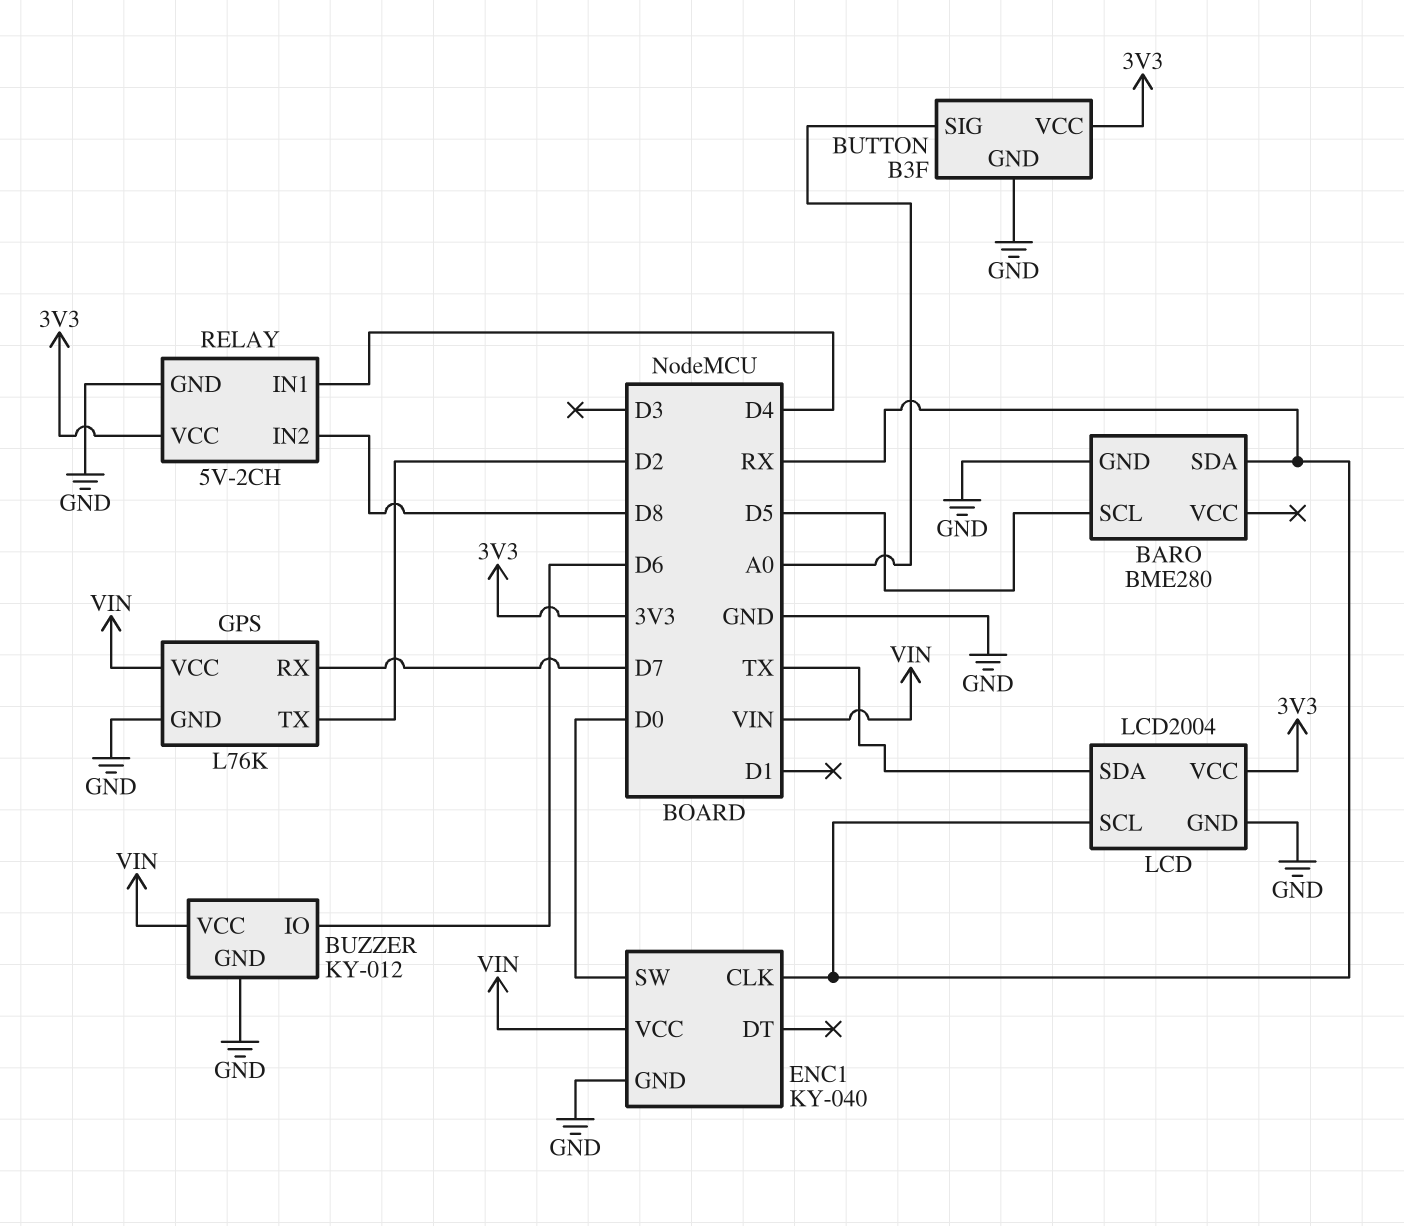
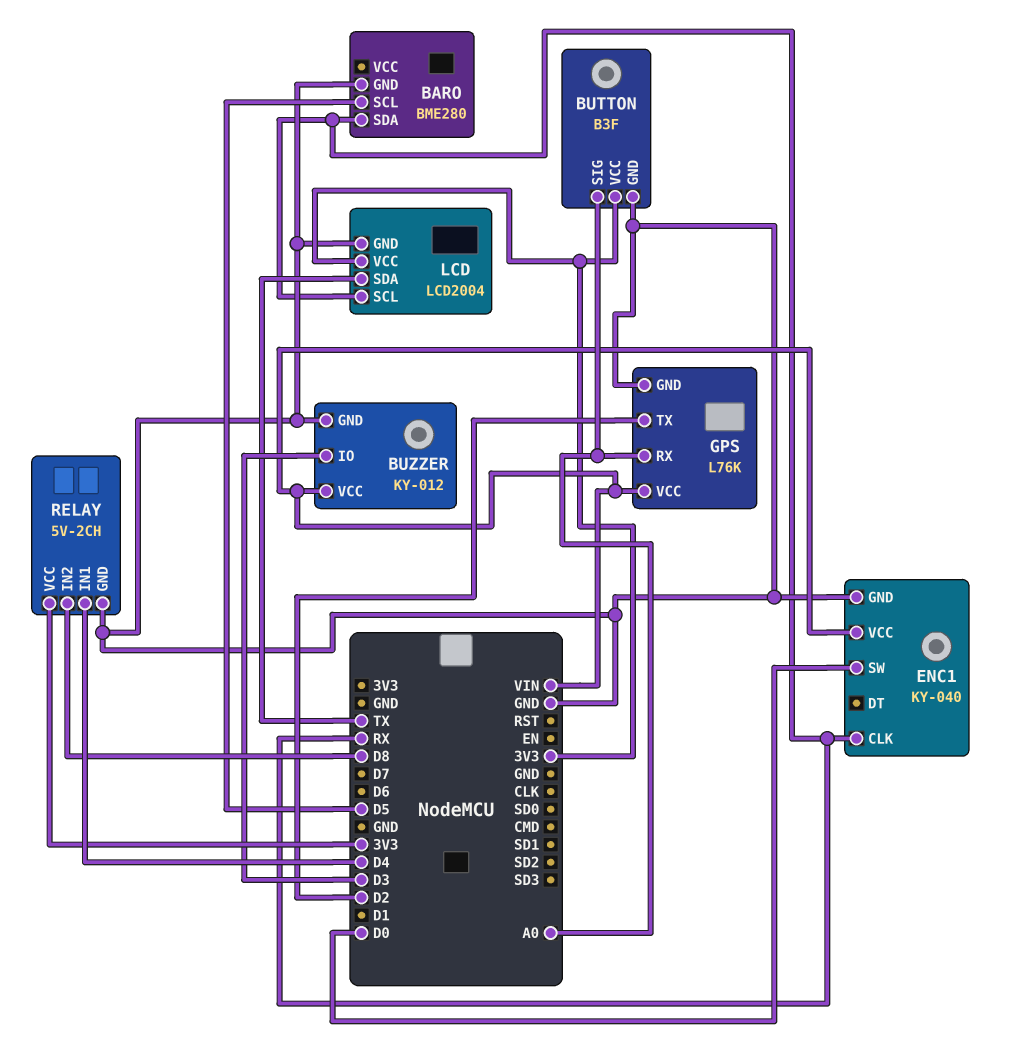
BUZZER pin IO: D6 -> D3
GPS pin RX: D7 -> A0

